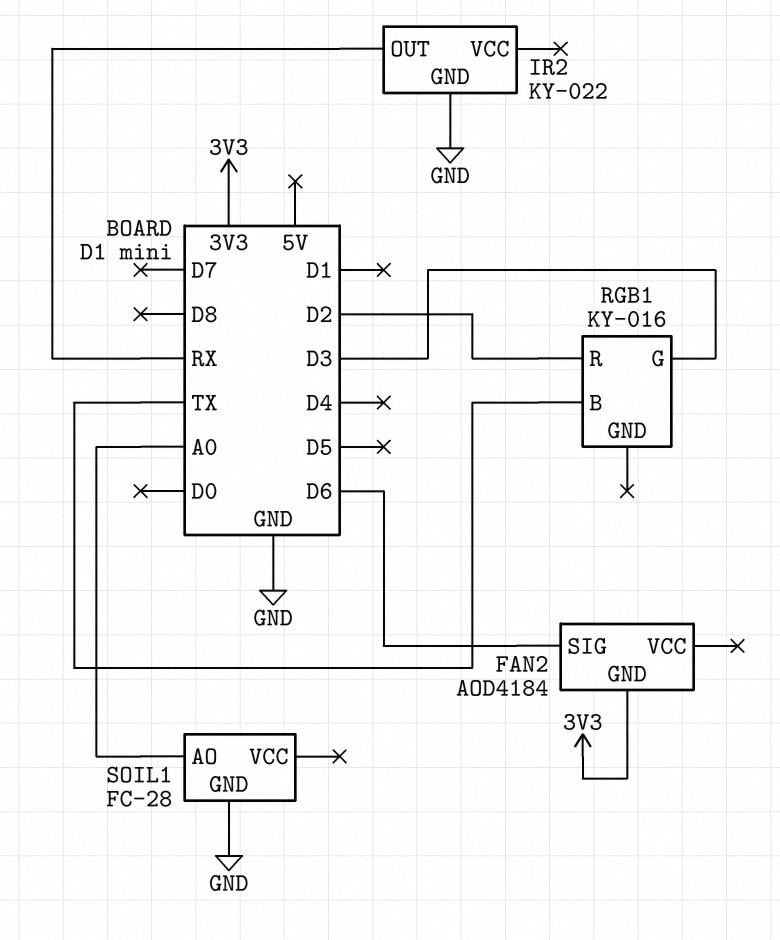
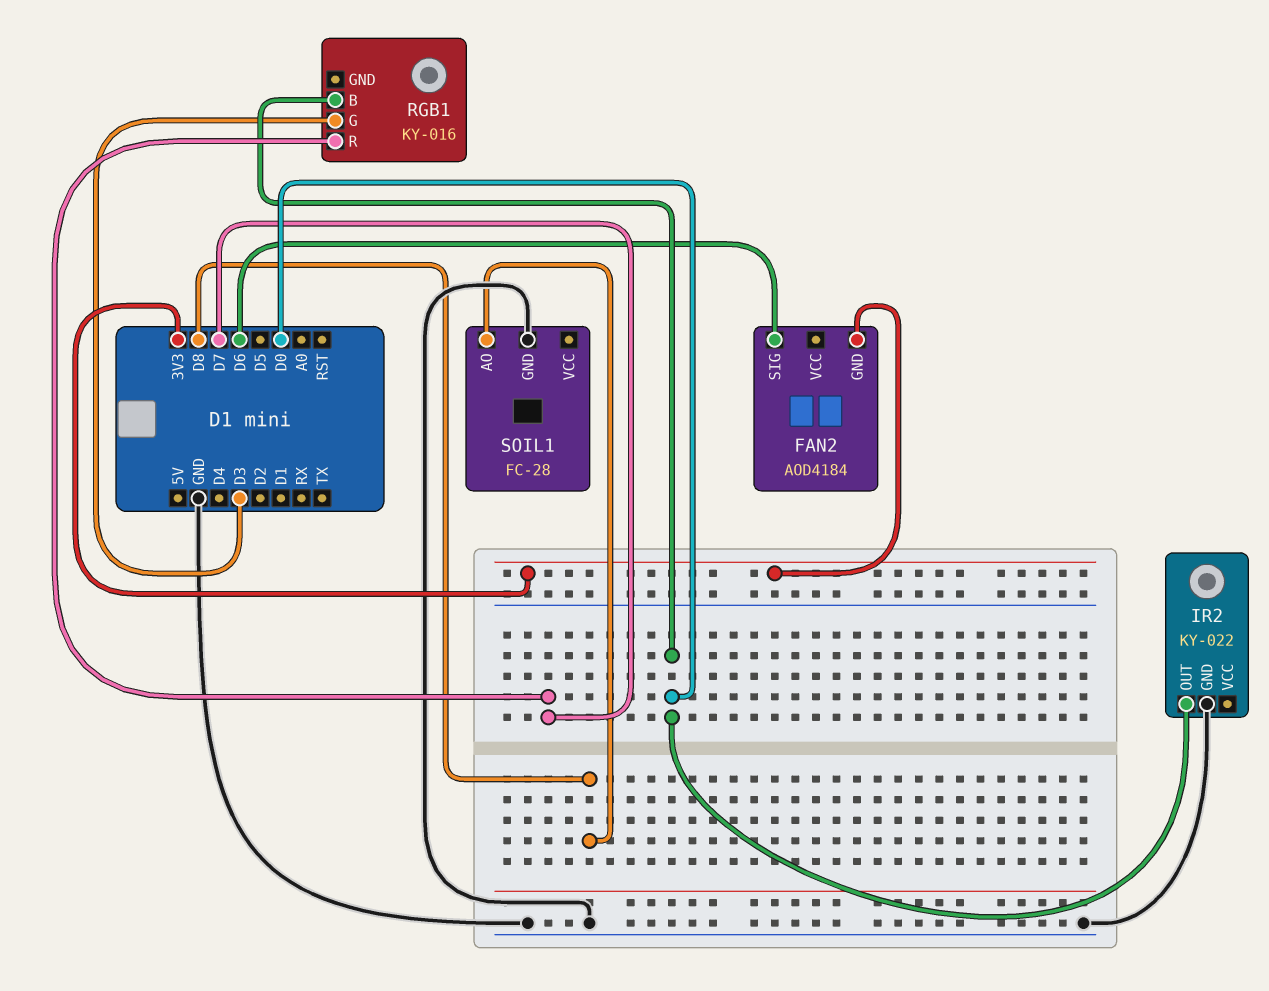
IR2 pin OUT: RX -> D0
RGB1 pin B: TX -> D0
RGB1 pin R: D2 -> D7
SOIL1 pin AO: A0 -> D8

